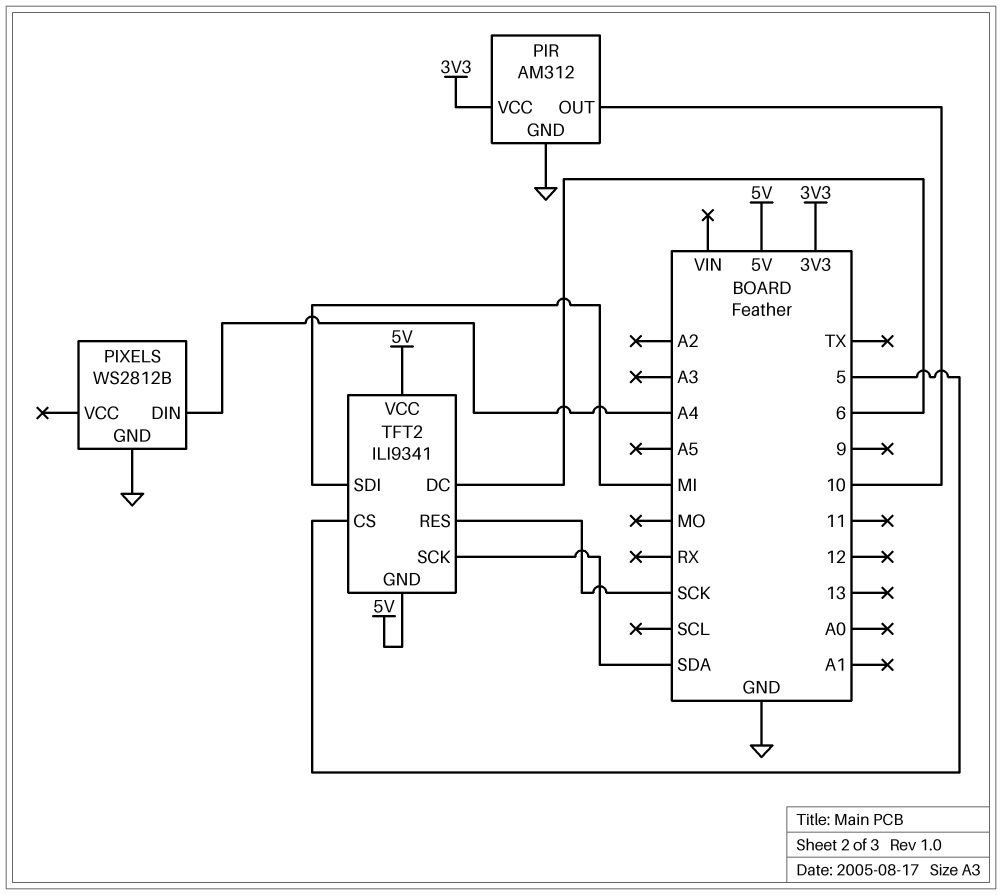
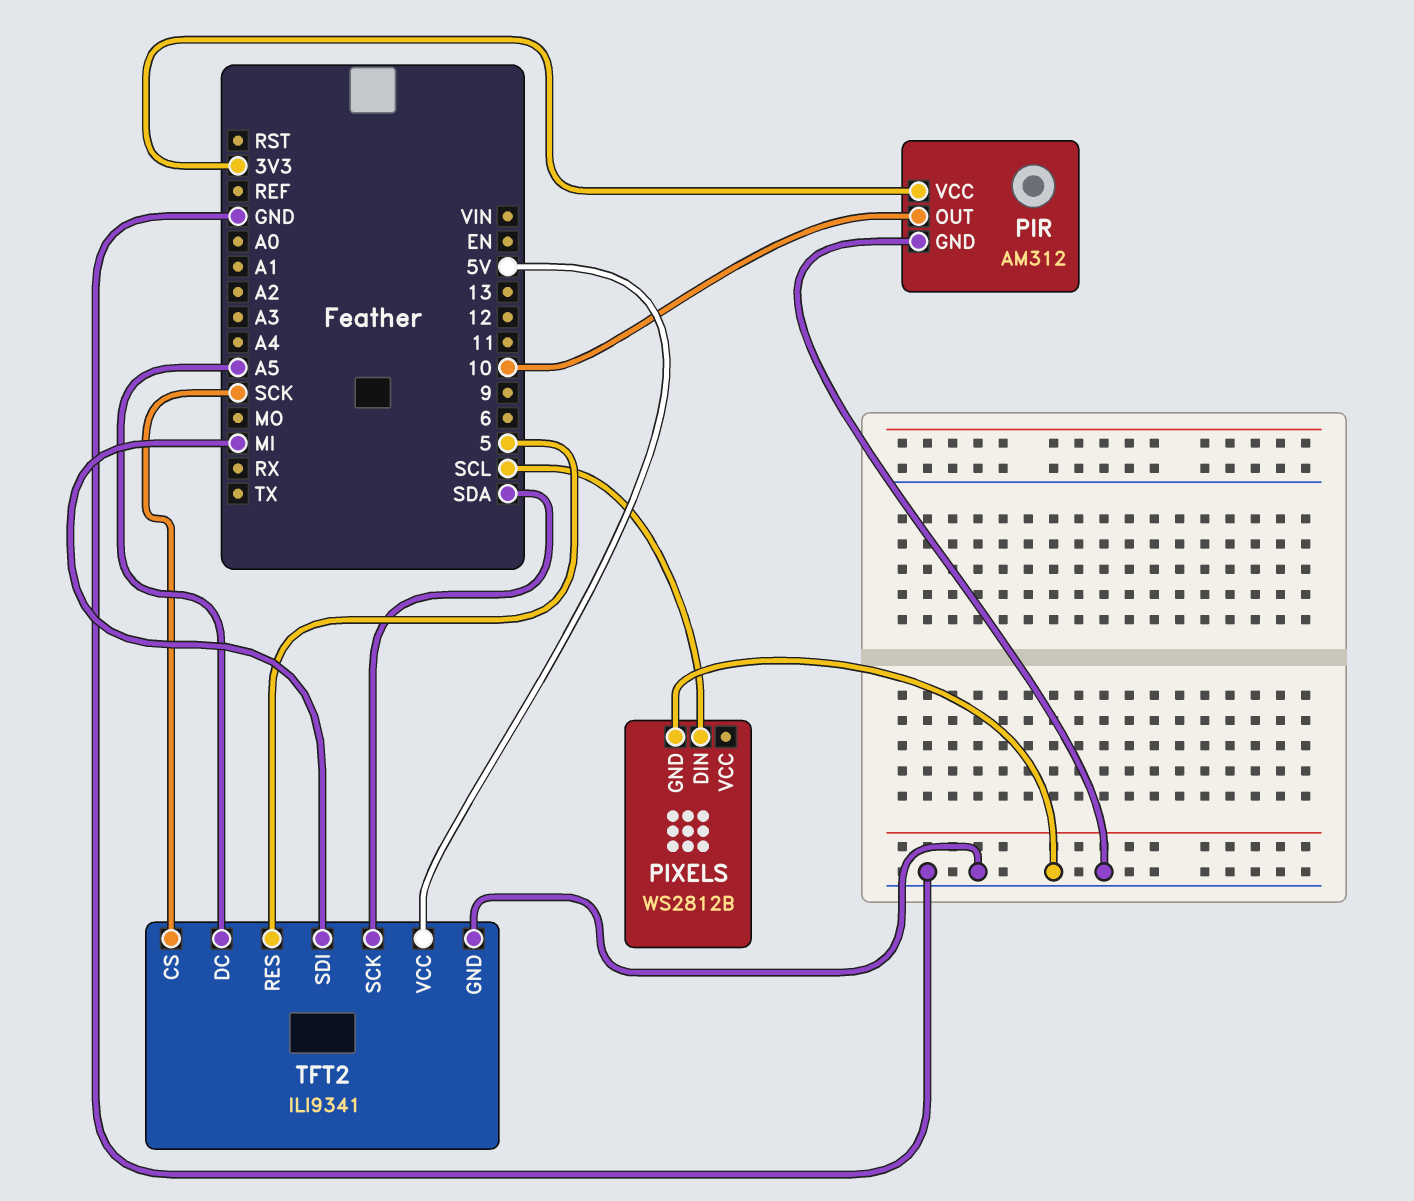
PIXELS pin DIN: A4 -> SCL
TFT2 pin CS: 5 -> SCK
TFT2 pin DC: 6 -> A5
TFT2 pin GND: 5V -> GND
TFT2 pin RES: SCK -> 5

